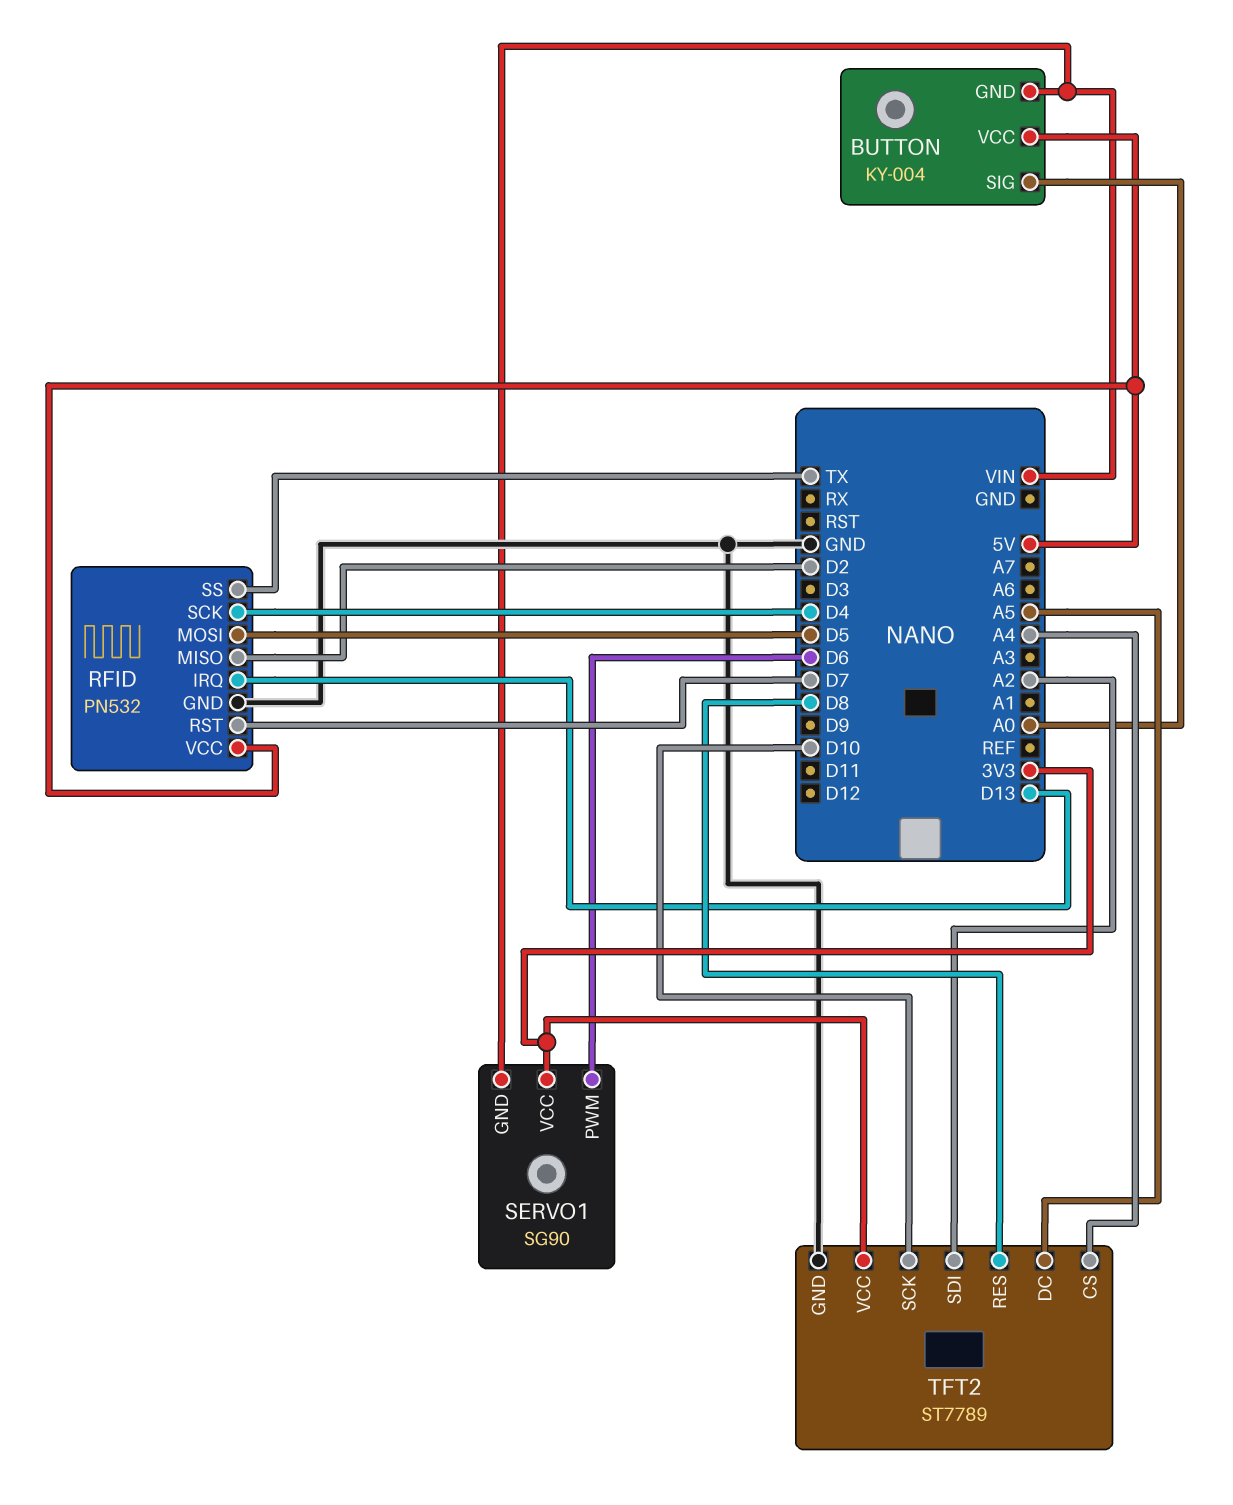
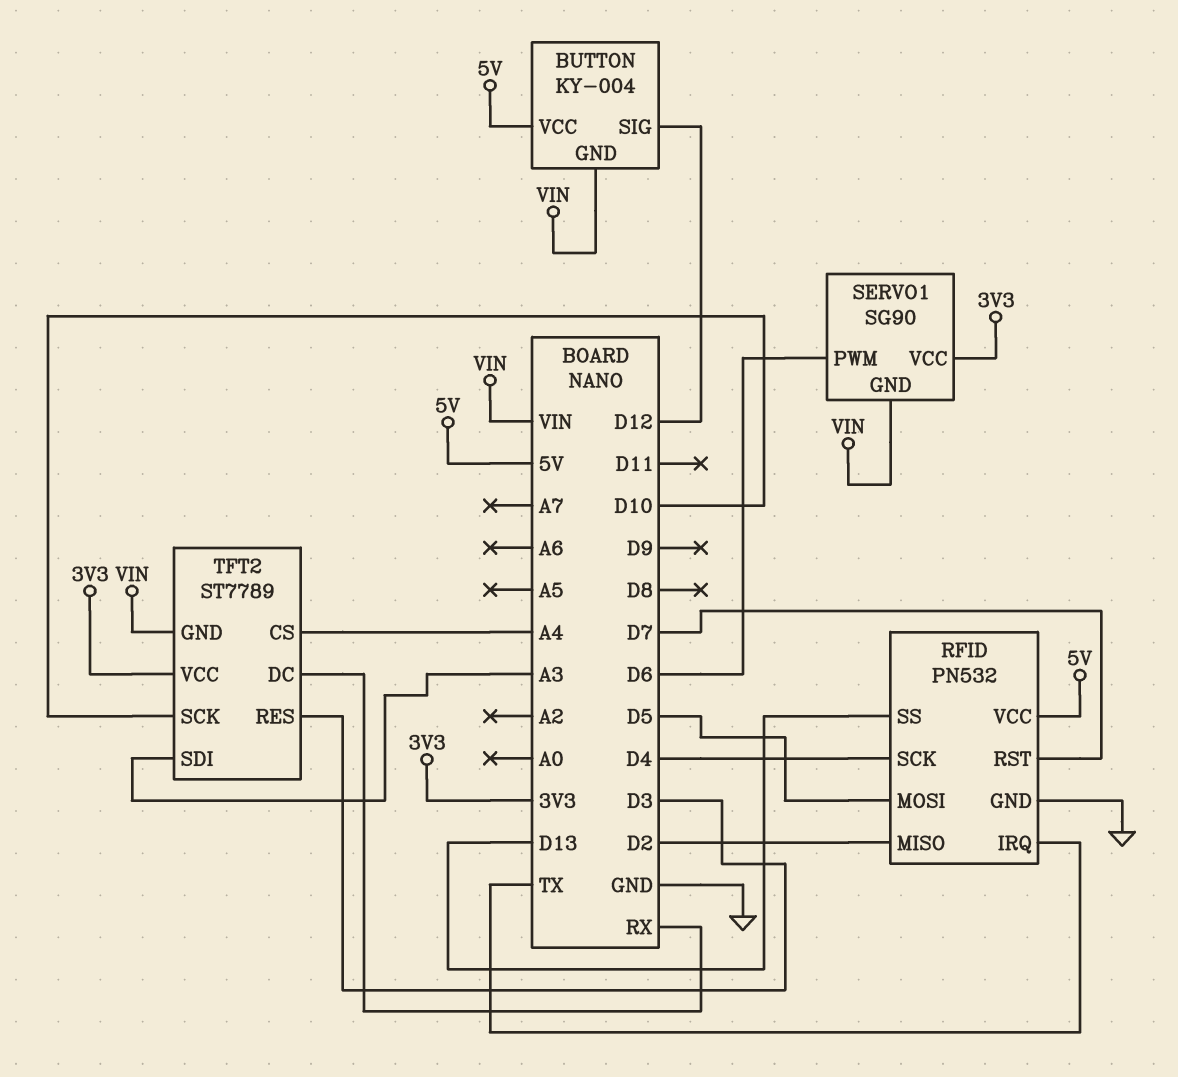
BUTTON pin SIG: A0 -> D12
RFID pin IRQ: D13 -> TX
RFID pin SS: TX -> D13
TFT2 pin DC: A5 -> RX
TFT2 pin GND: GND -> VIN
TFT2 pin RES: D8 -> D3
TFT2 pin SDI: A2 -> A3

